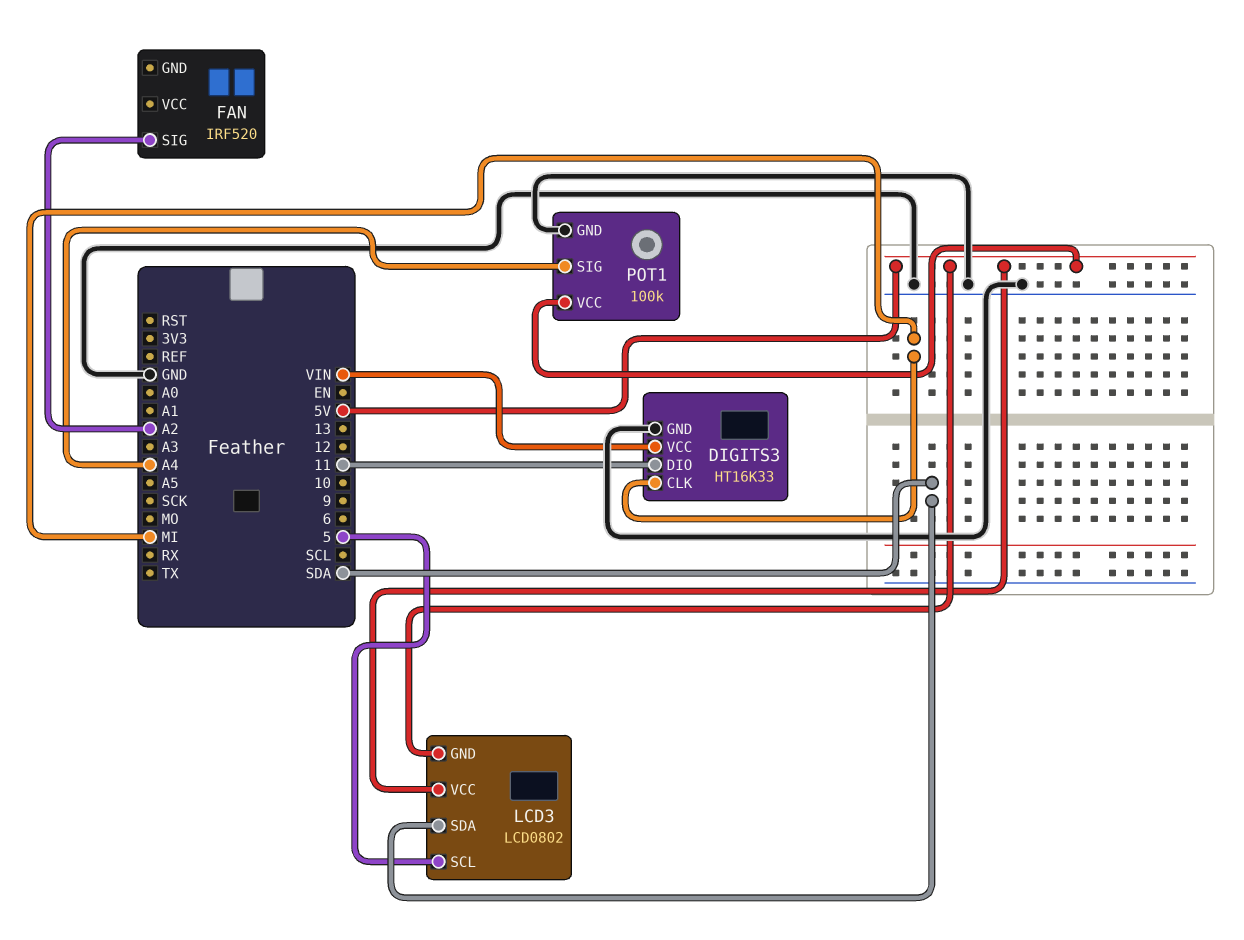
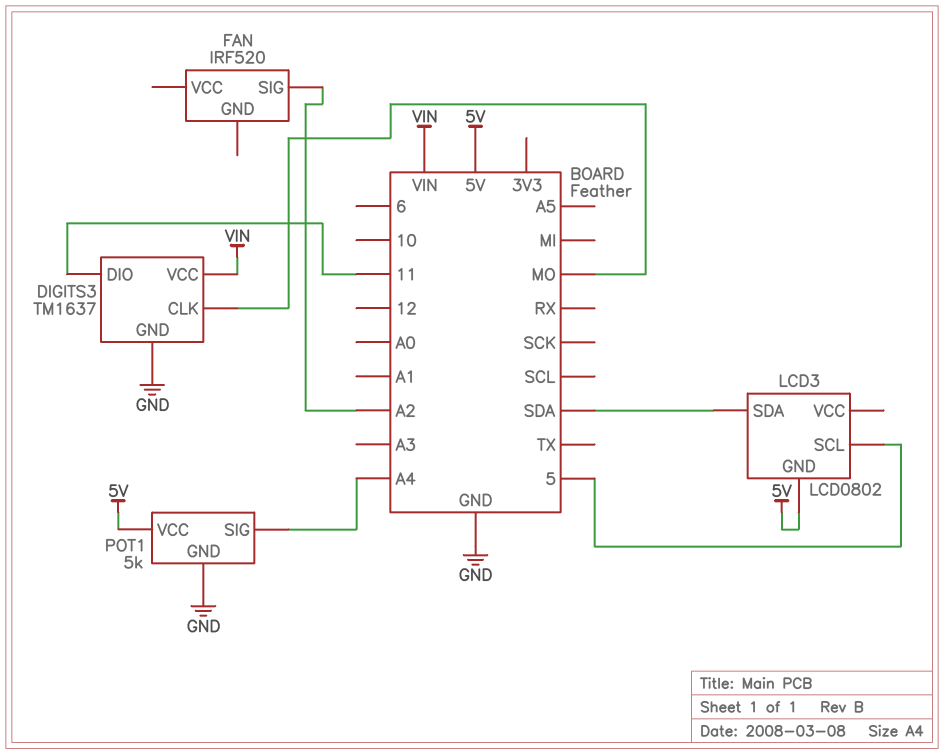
DIGITS3: HT16K33 -> TM1637
DIGITS3 pin CLK: MI -> MO
LCD3 pin VCC: 5V -> none
POT1: 100k -> 5k

